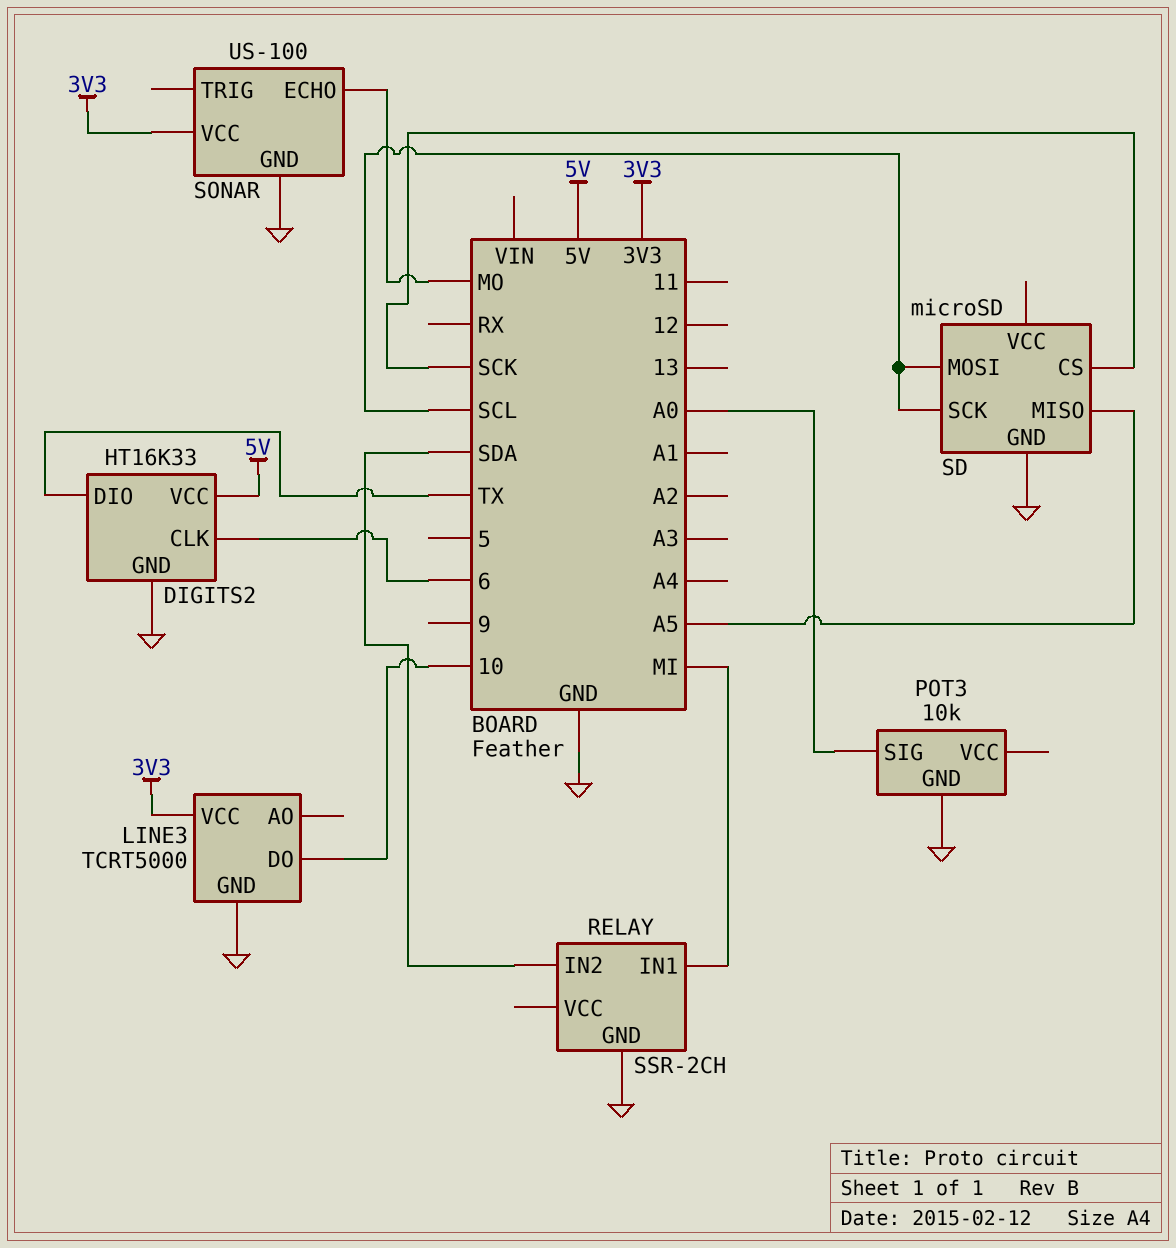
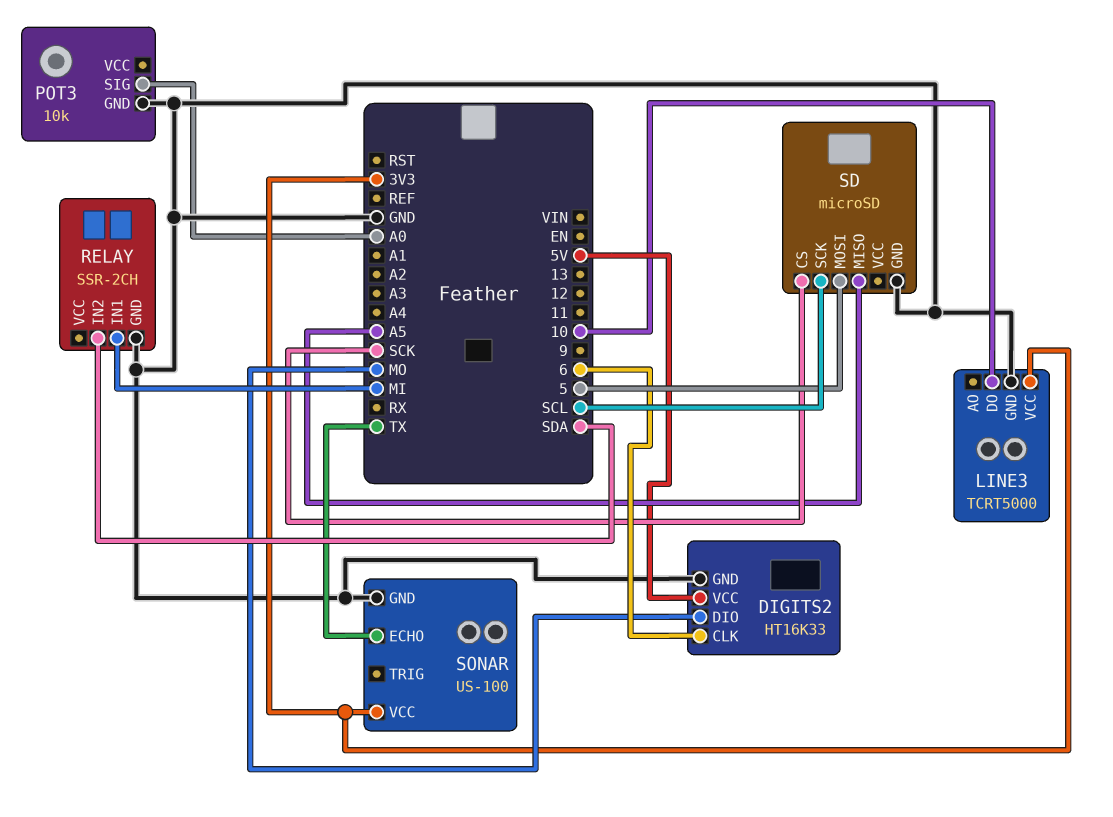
DIGITS2 pin DIO: TX -> MO
SD pin MOSI: SCL -> 5
SONAR pin ECHO: MO -> TX

